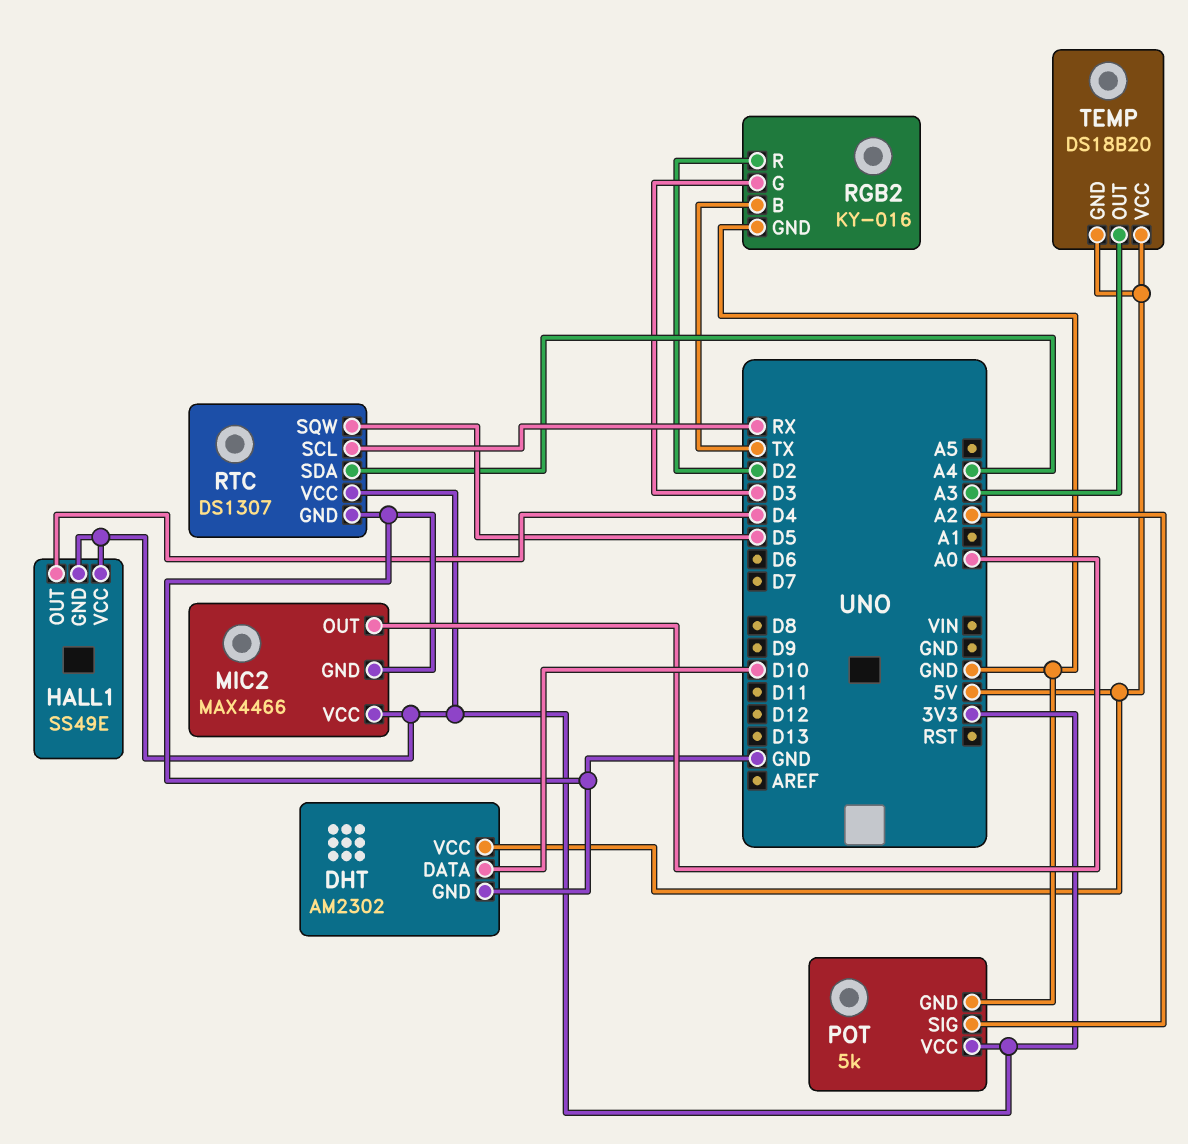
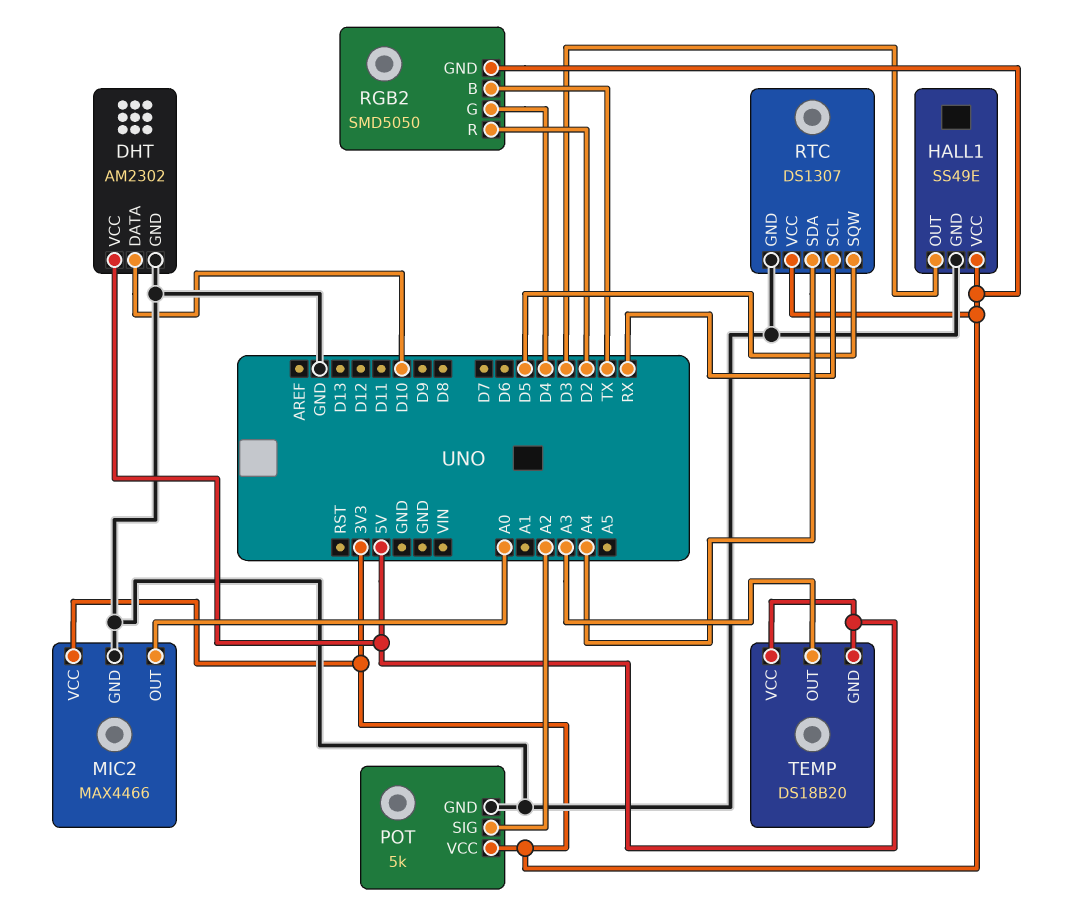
HALL1 pin GND: 3V3 -> GND
HALL1 pin OUT: D4 -> D3
RGB2: KY-016 -> SMD5050
RGB2 pin G: D3 -> D4
RGB2 pin GND: GND -> 3V3

